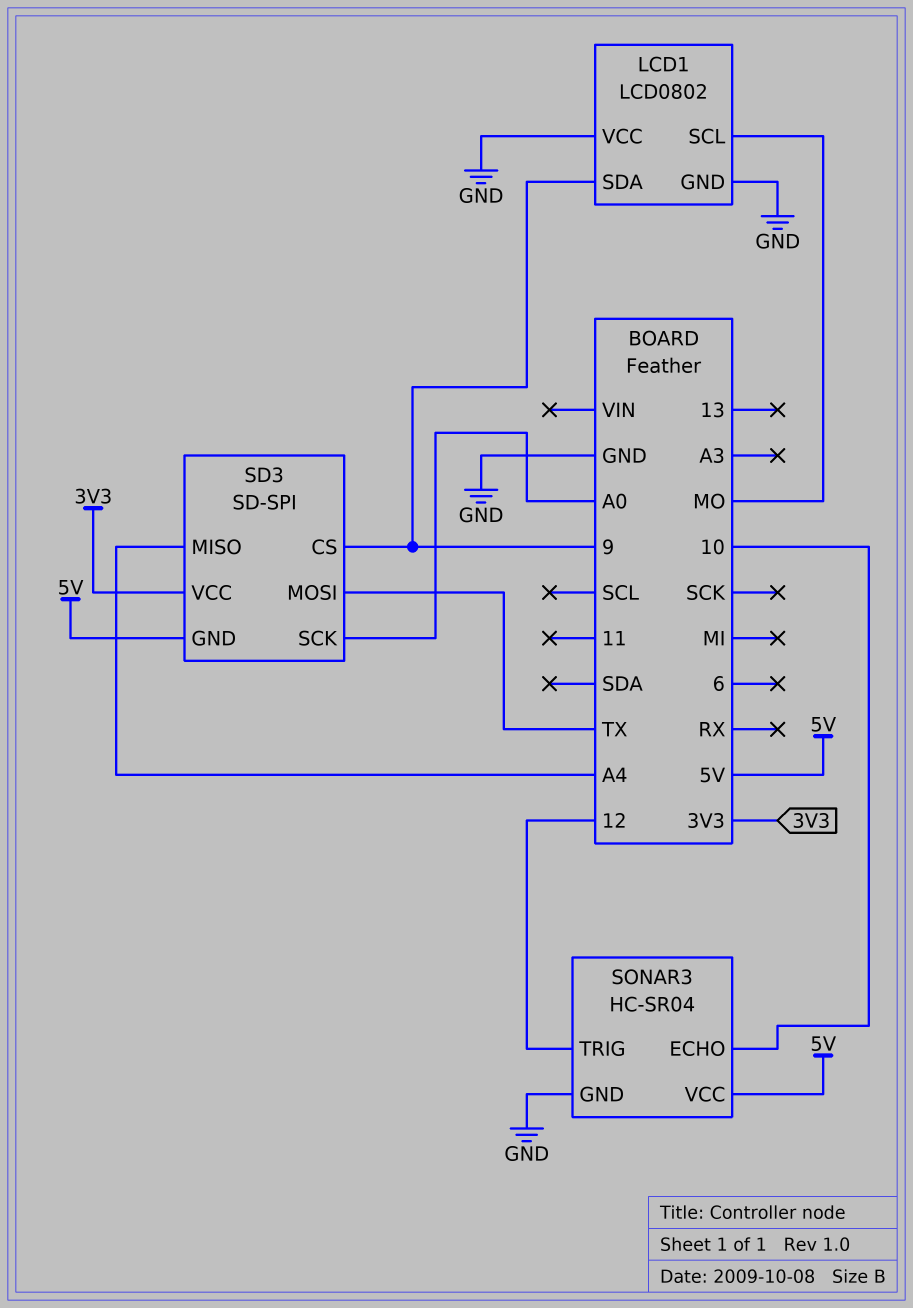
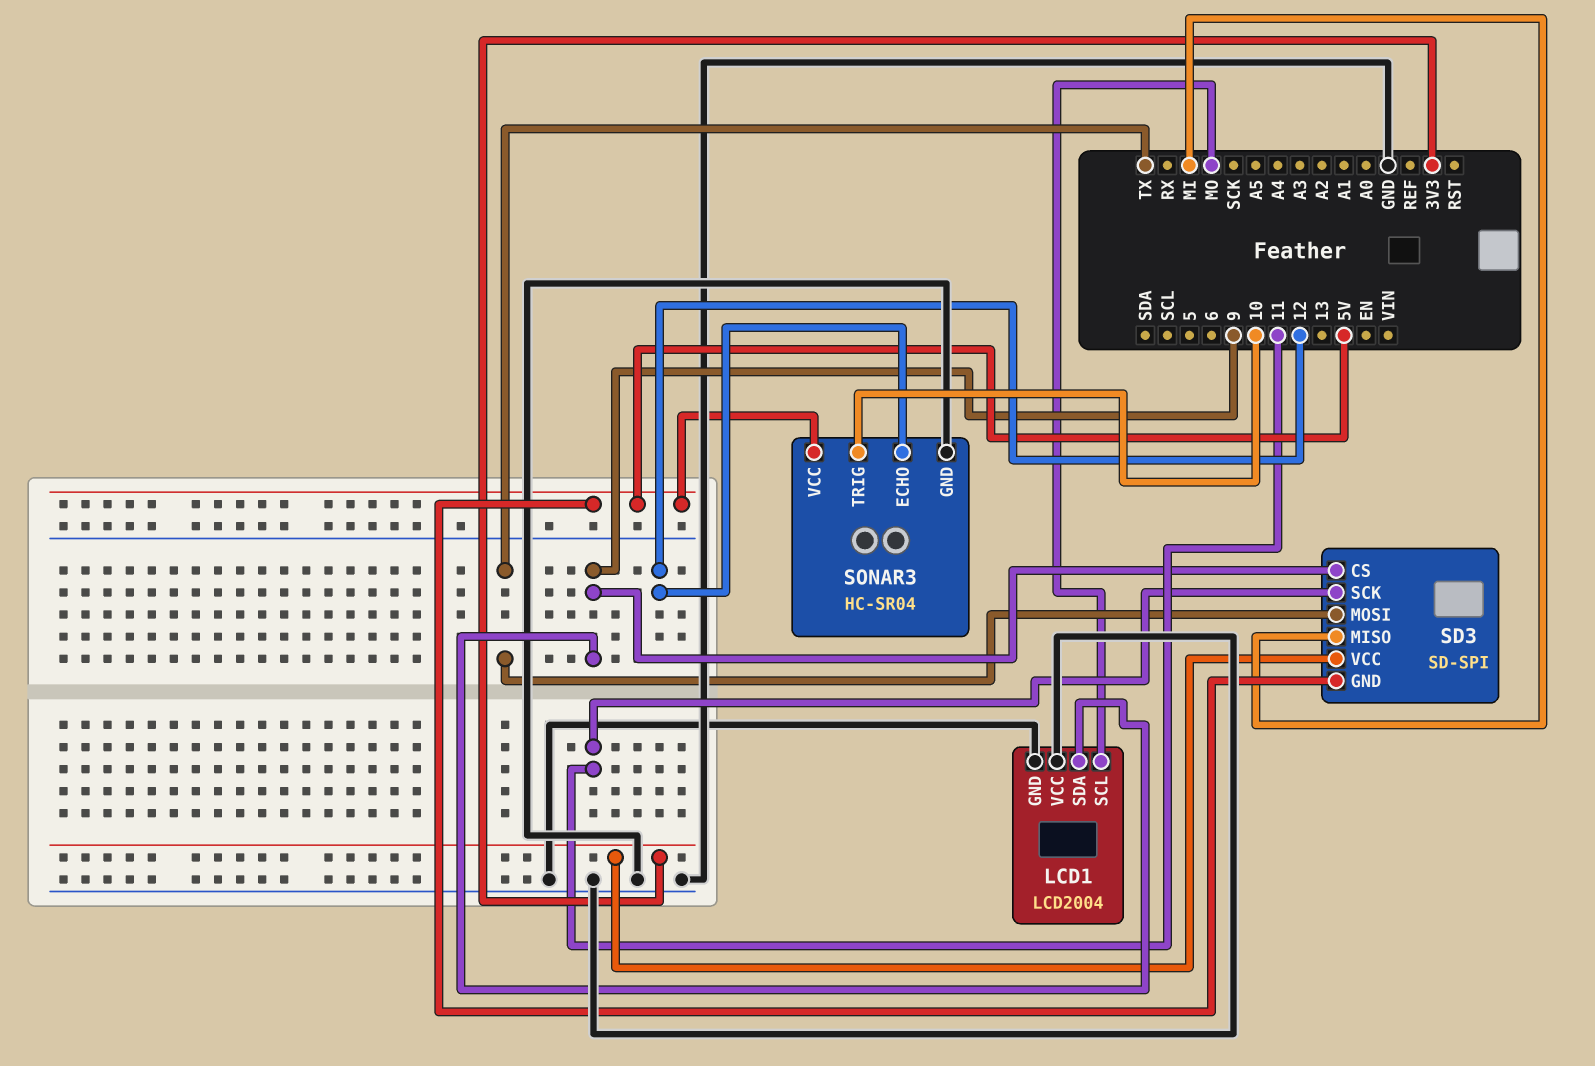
LCD1: LCD0802 -> LCD2004
SD3 pin MISO: A4 -> MI
SD3 pin SCK: A0 -> 11
SONAR3 pin ECHO: 10 -> 12
SONAR3 pin TRIG: 12 -> 10

